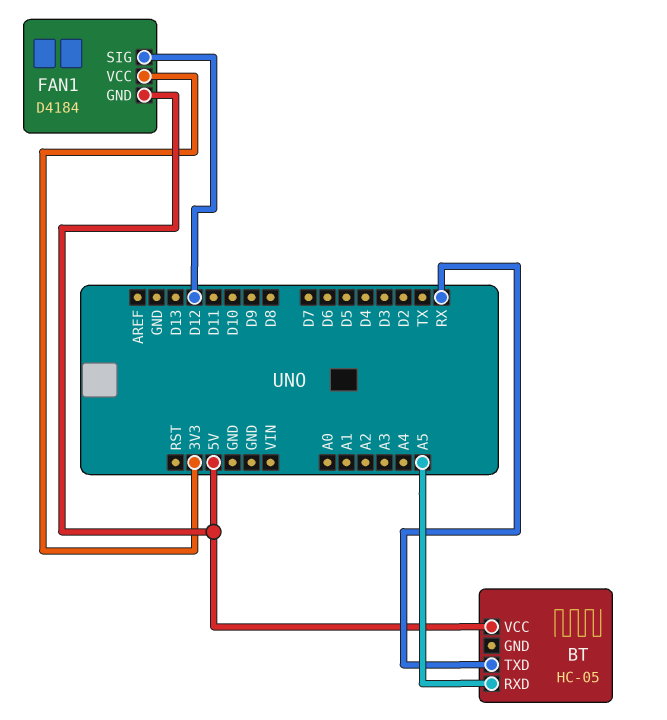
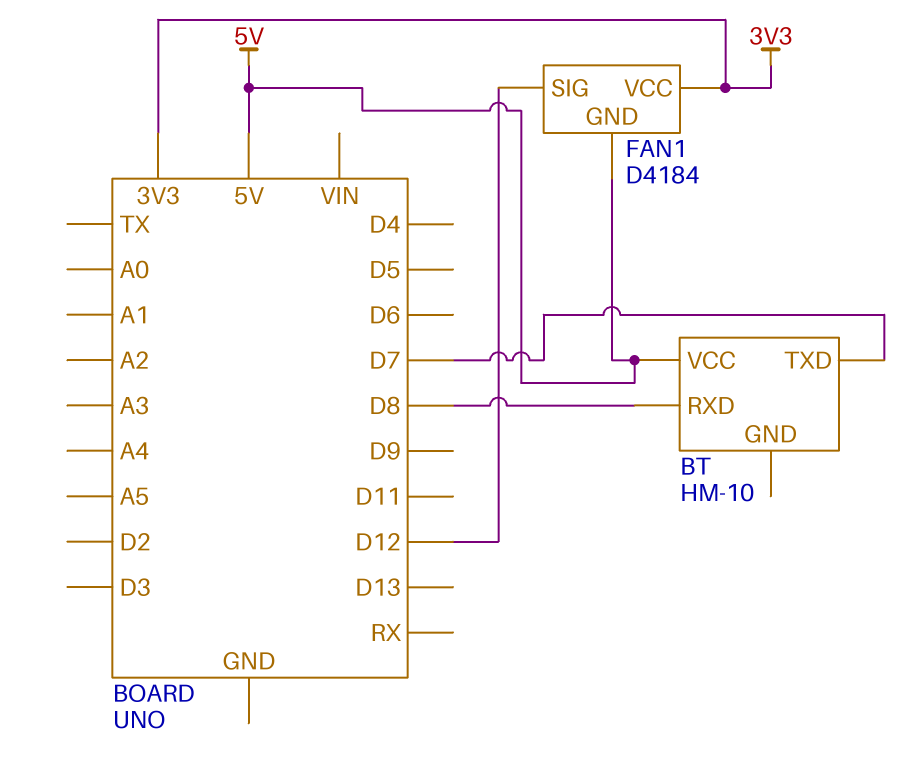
BT: HC-05 -> HM-10
BT pin RXD: A5 -> D8
BT pin TXD: RX -> D7

